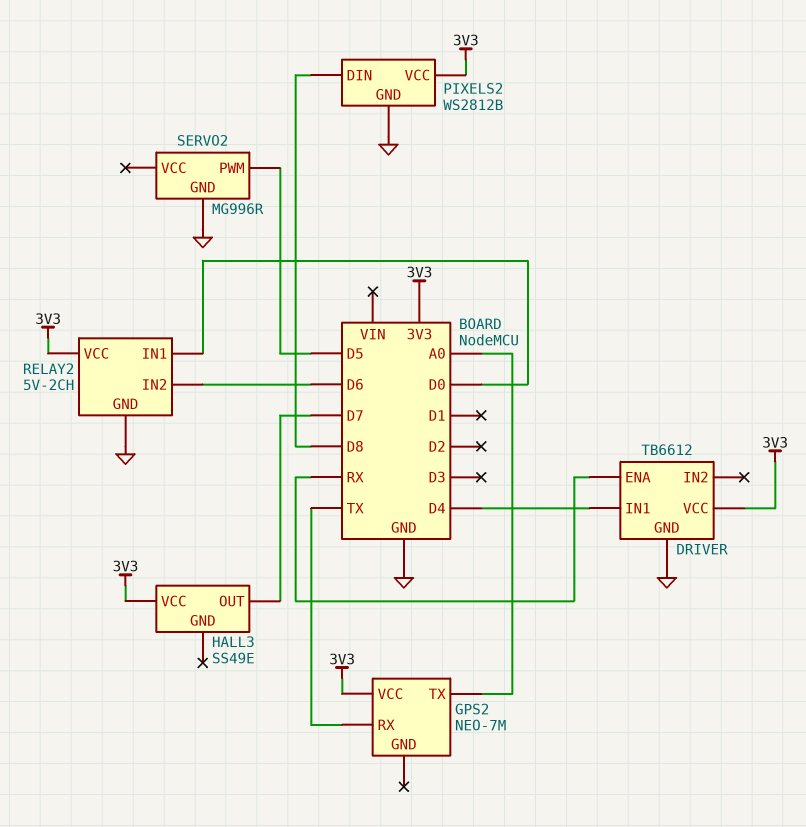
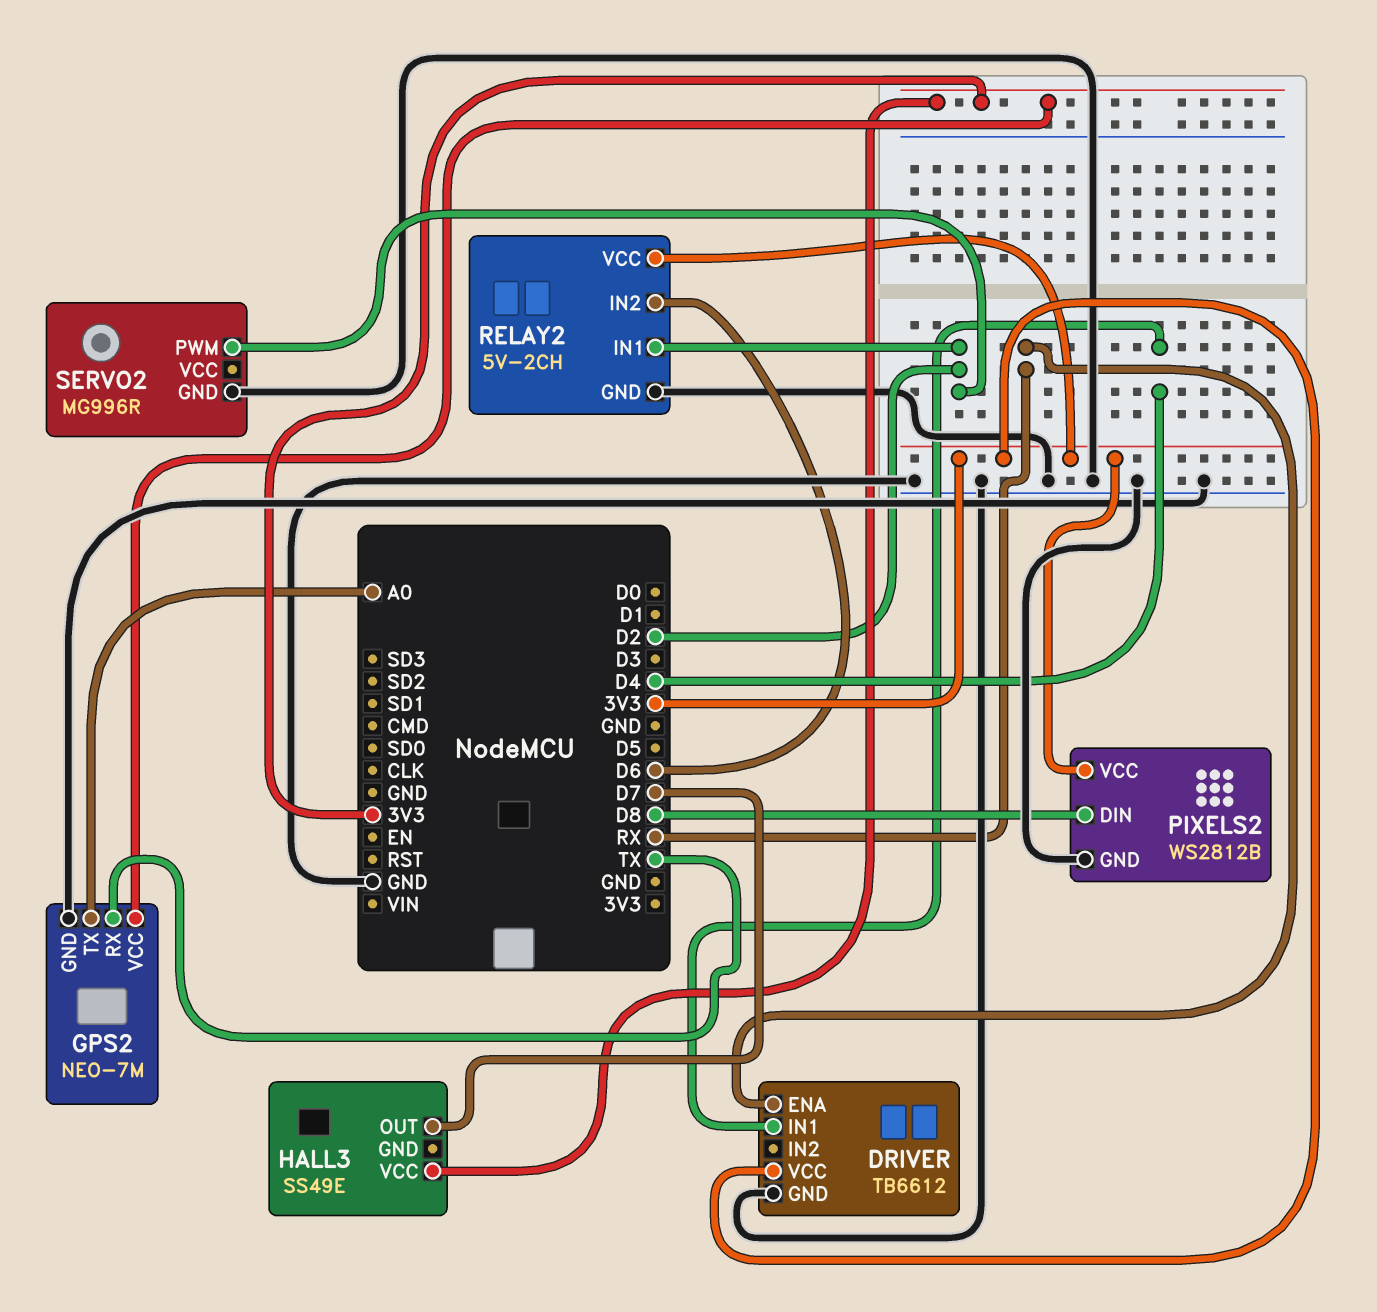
GPS2 pin GND: none -> GND
RELAY2 pin IN1: D0 -> D2
SERVO2 pin PWM: D5 -> D2

